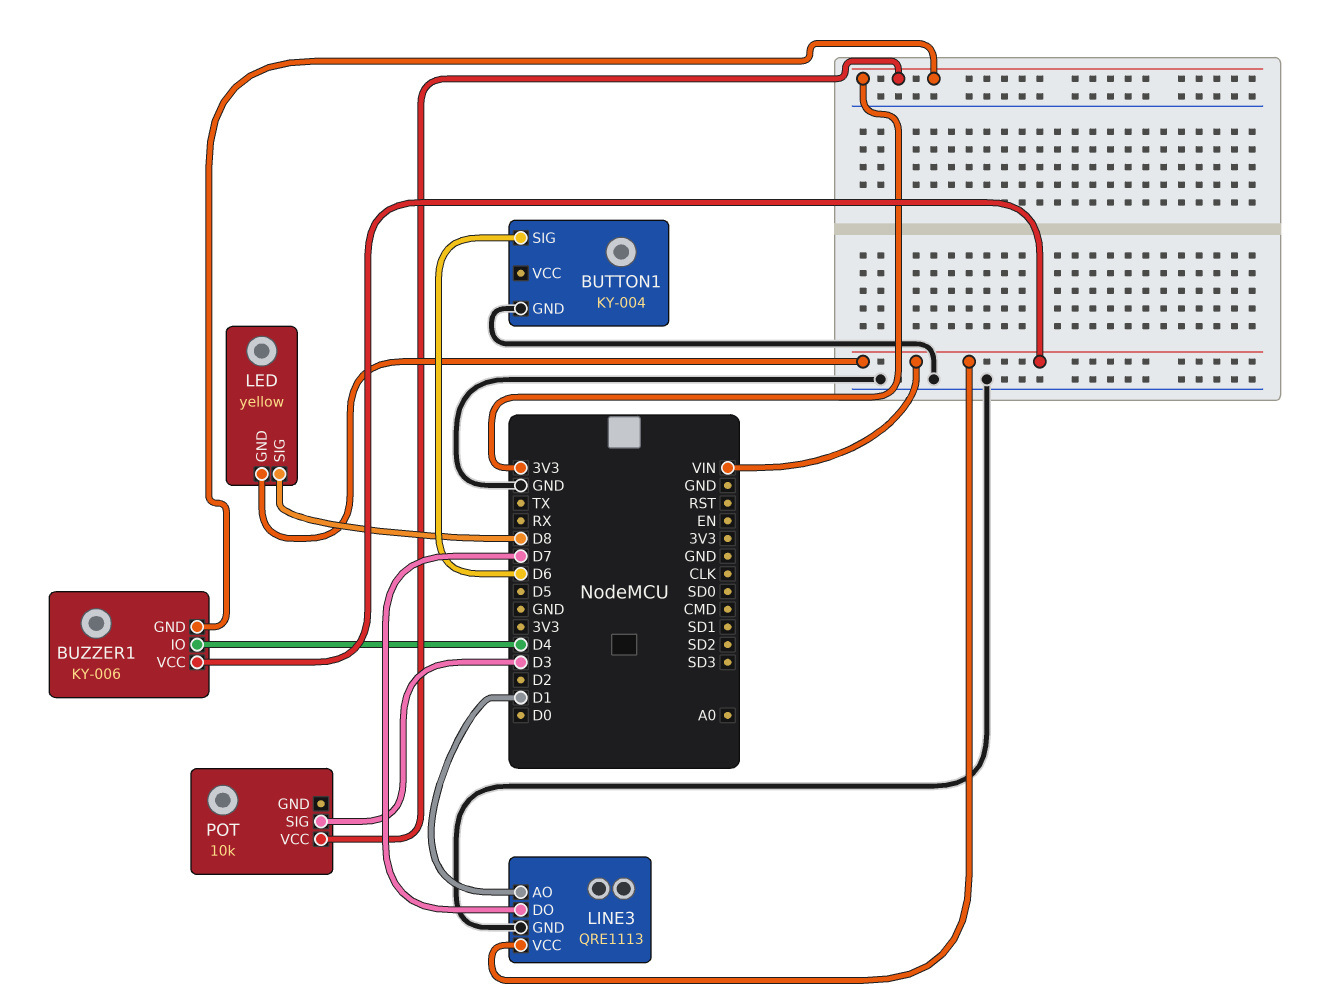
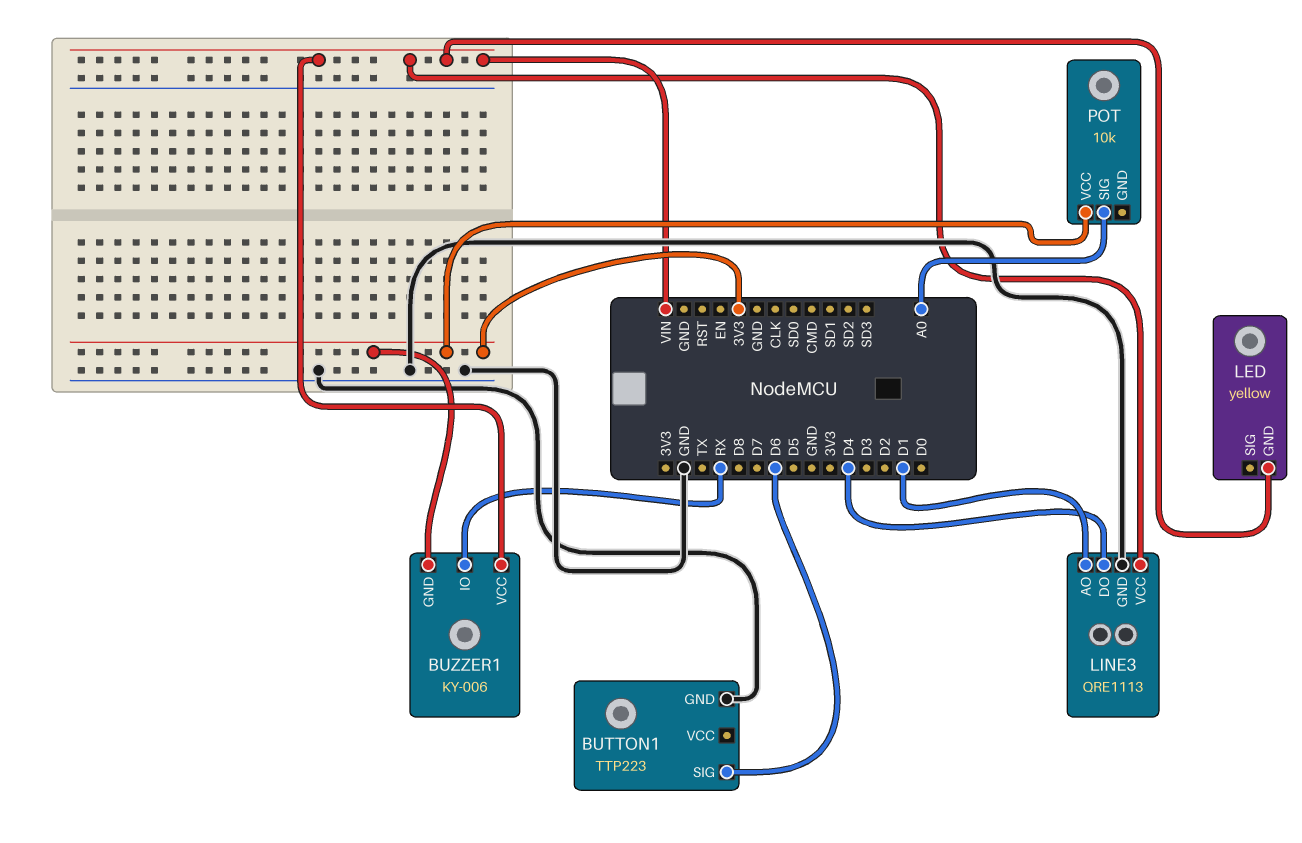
BUTTON1: KY-004 -> TTP223
BUZZER1 pin IO: D4 -> RX
LED pin SIG: D8 -> none
LINE3 pin DO: D7 -> D4
POT pin SIG: D3 -> A0

